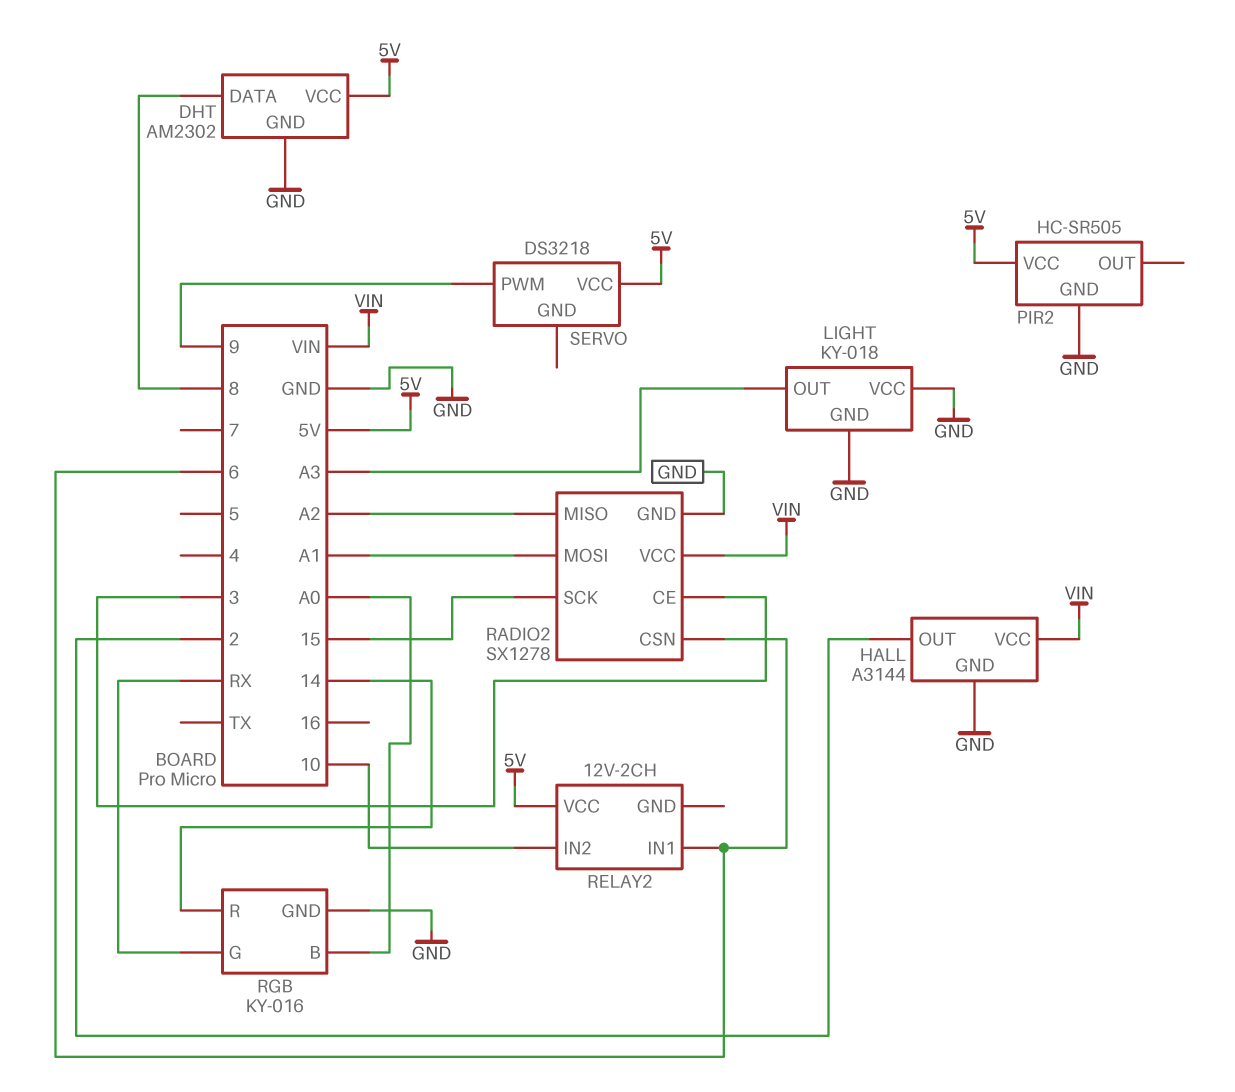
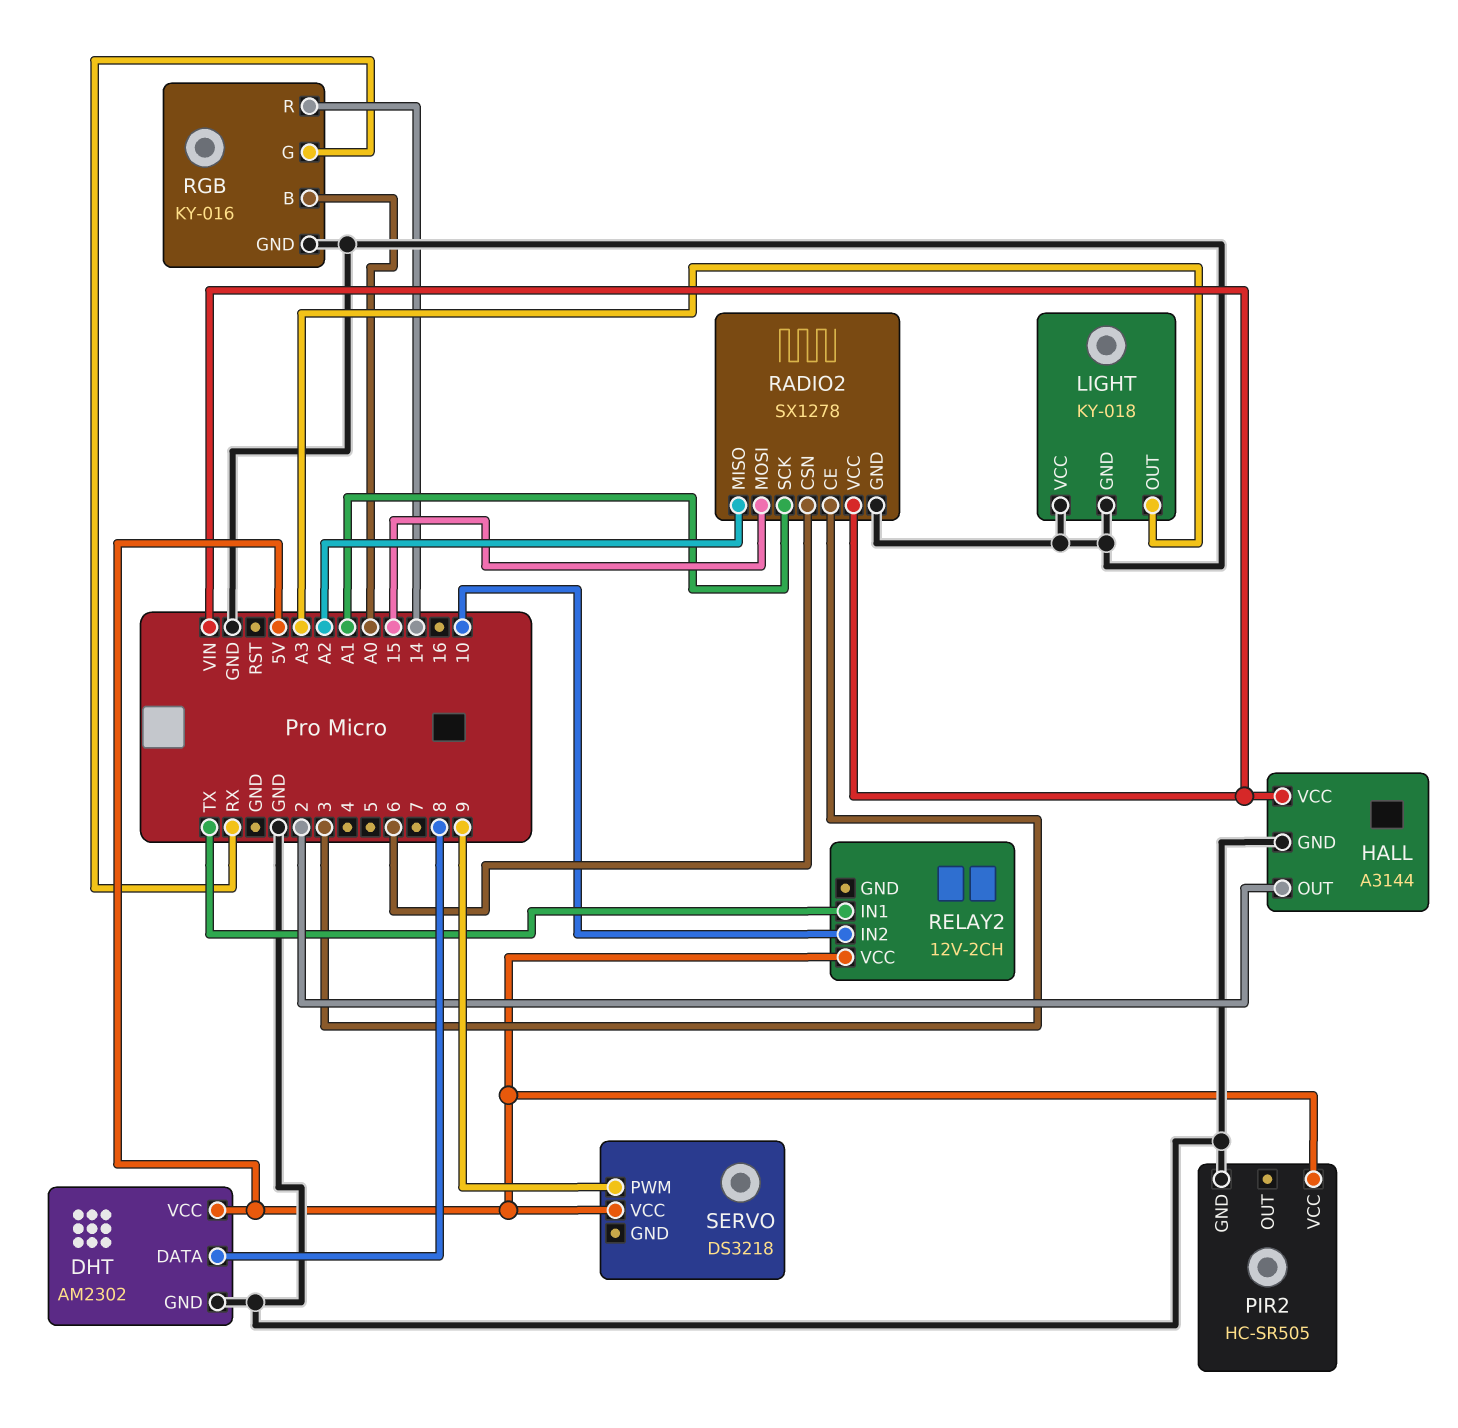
RADIO2 pin MOSI: A1 -> 15
RADIO2 pin SCK: 15 -> A1
RELAY2 pin IN1: 6 -> TX

